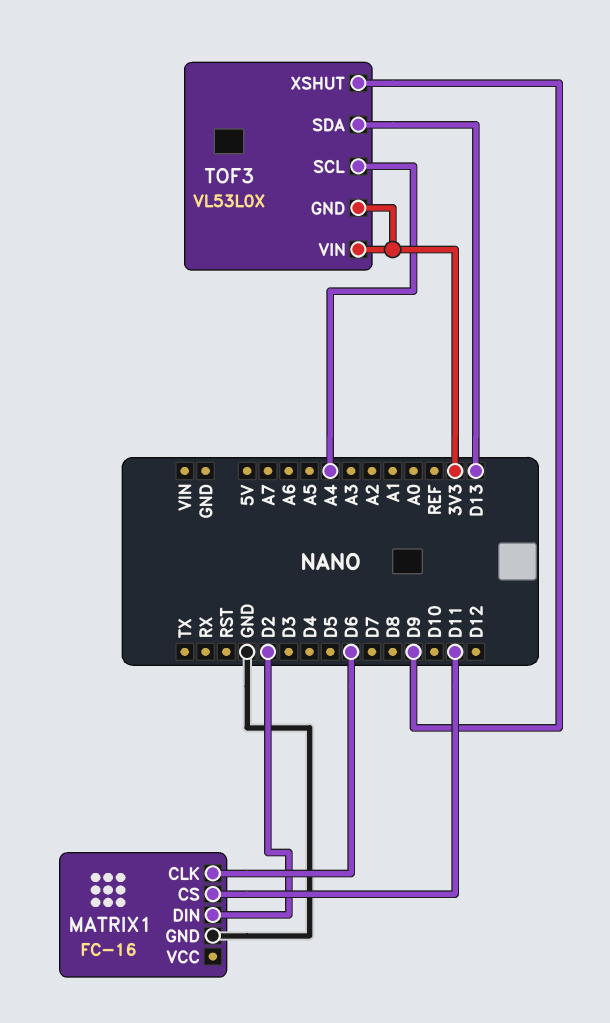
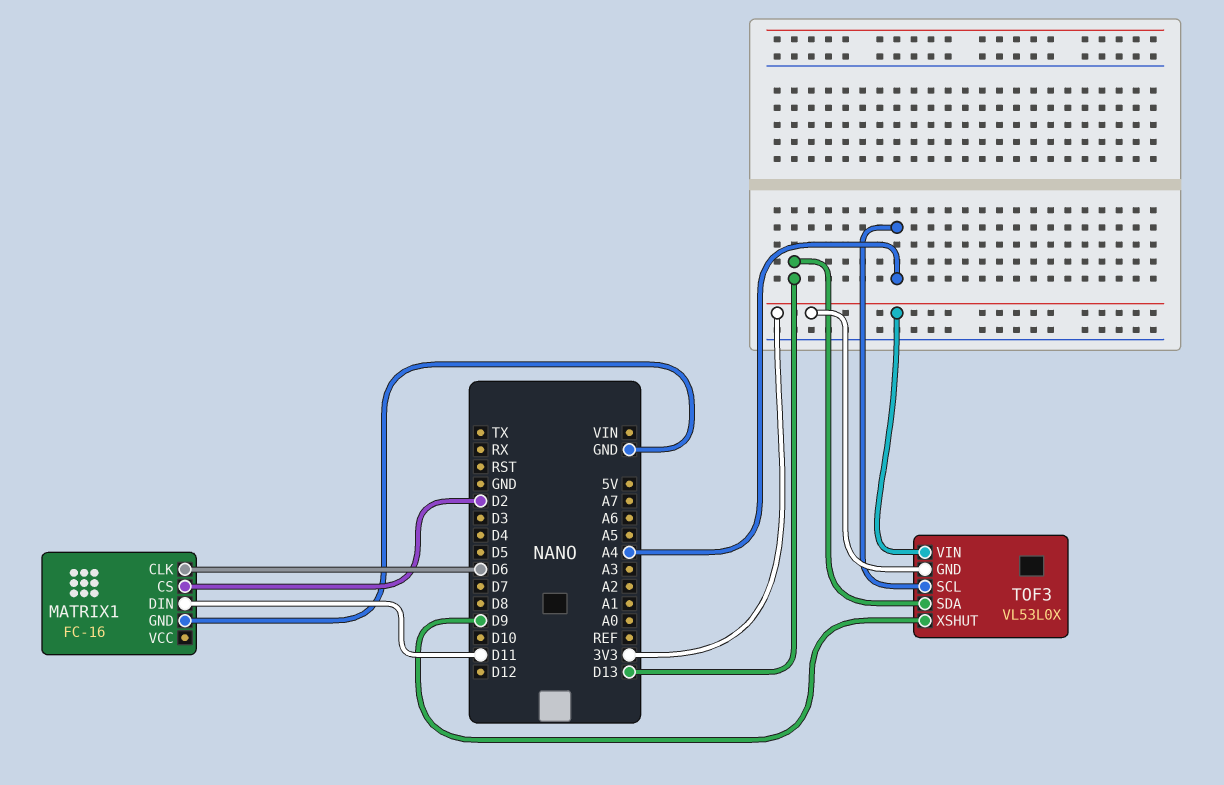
MATRIX1 pin CS: D11 -> D2
MATRIX1 pin DIN: D2 -> D11

